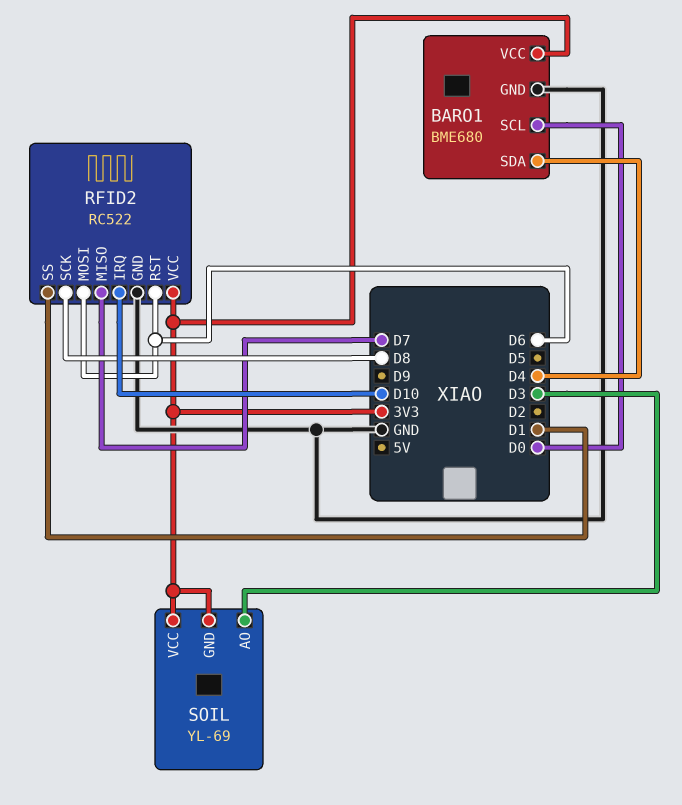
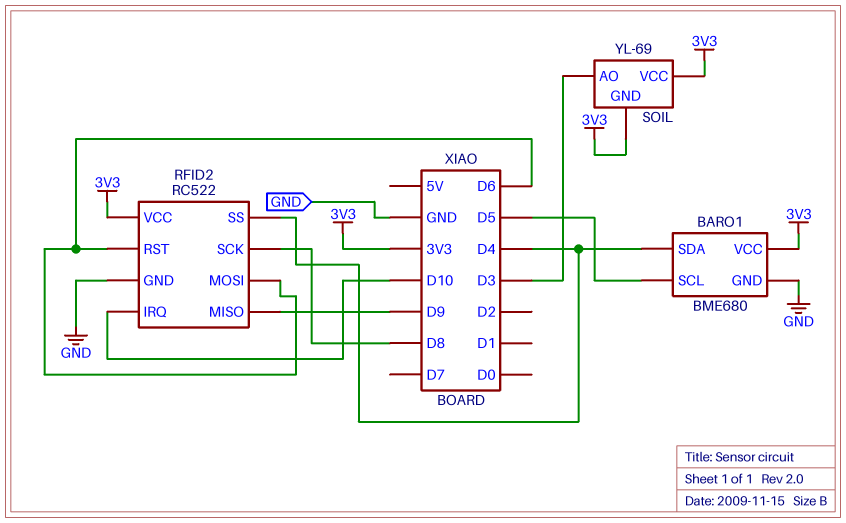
BARO1 pin SCL: D0 -> D5
RFID2 pin MISO: D7 -> D9
RFID2 pin SS: D1 -> D4

